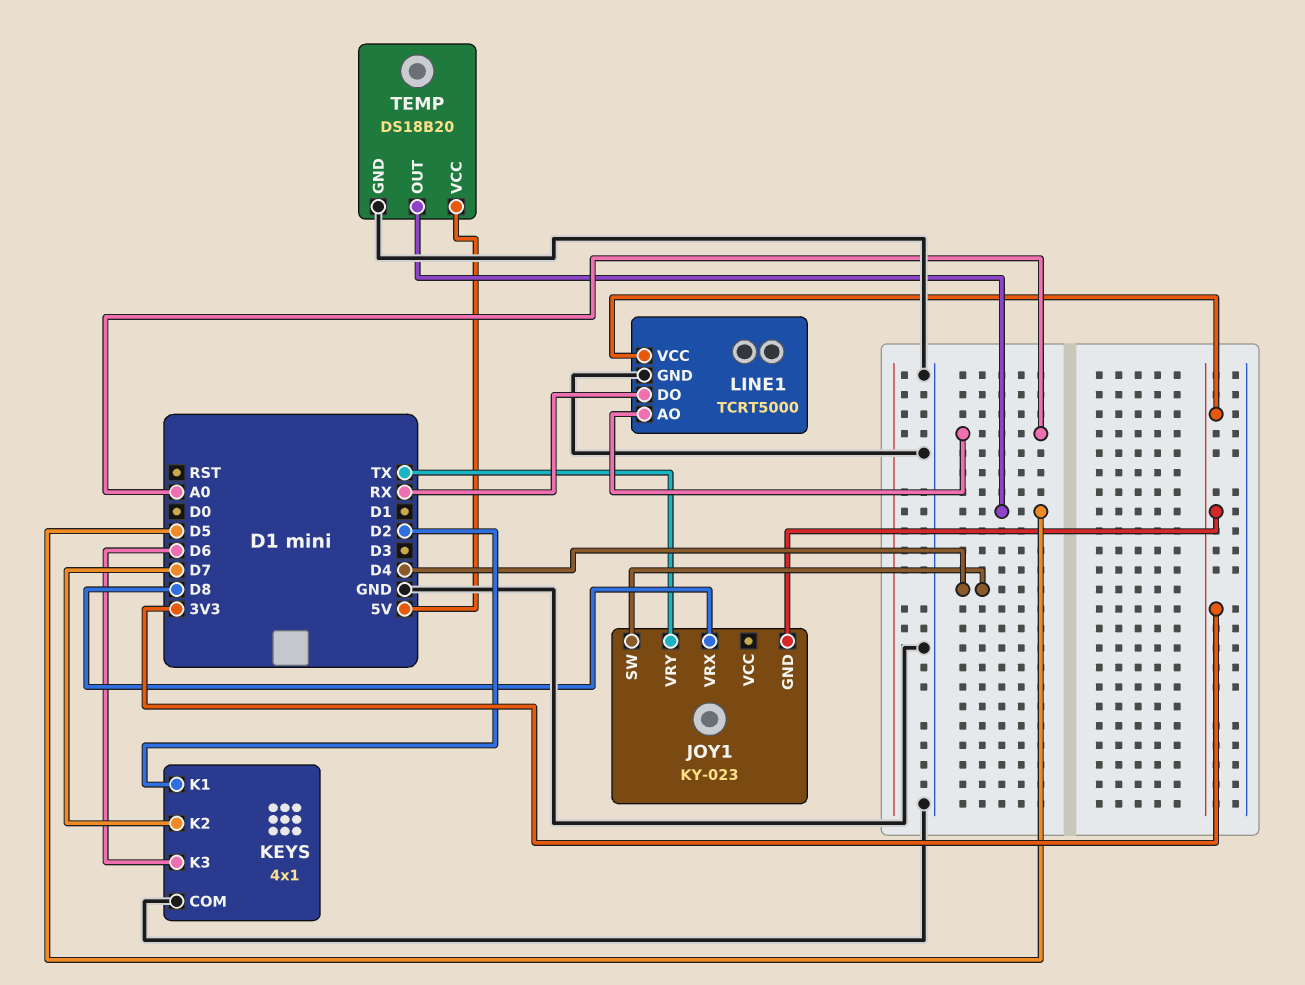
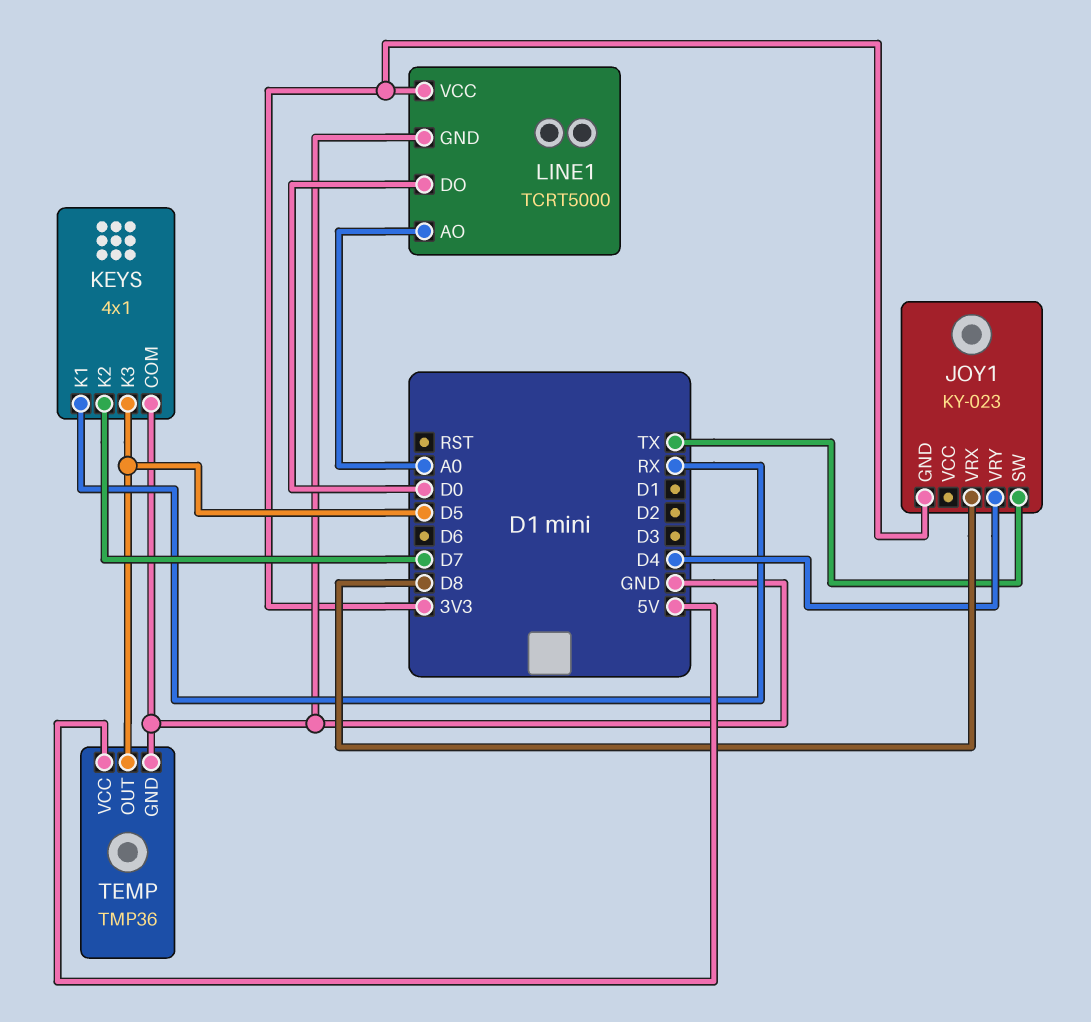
JOY1 pin SW: D4 -> TX
JOY1 pin VRY: TX -> D4
KEYS pin K1: D2 -> RX
KEYS pin K3: D6 -> D5
LINE1 pin DO: RX -> D0
TEMP: DS18B20 -> TMP36

